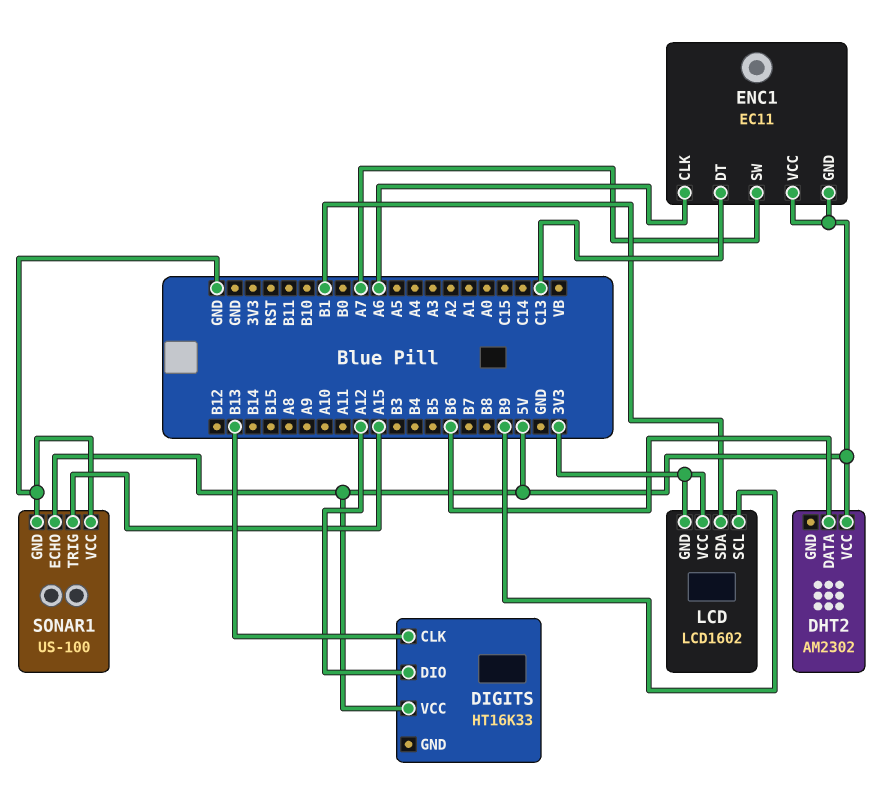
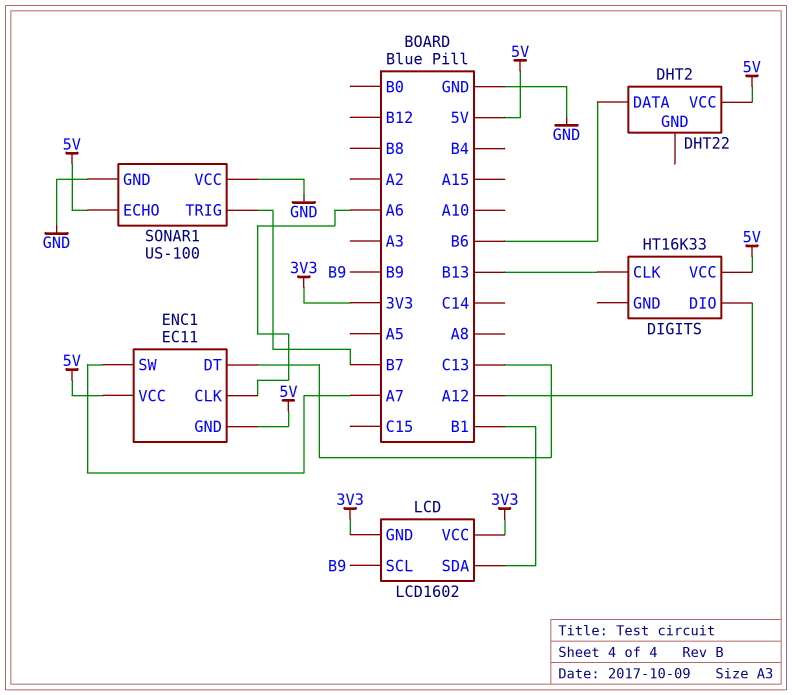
DHT2: AM2302 -> DHT22
SONAR1 pin TRIG: A15 -> B7

